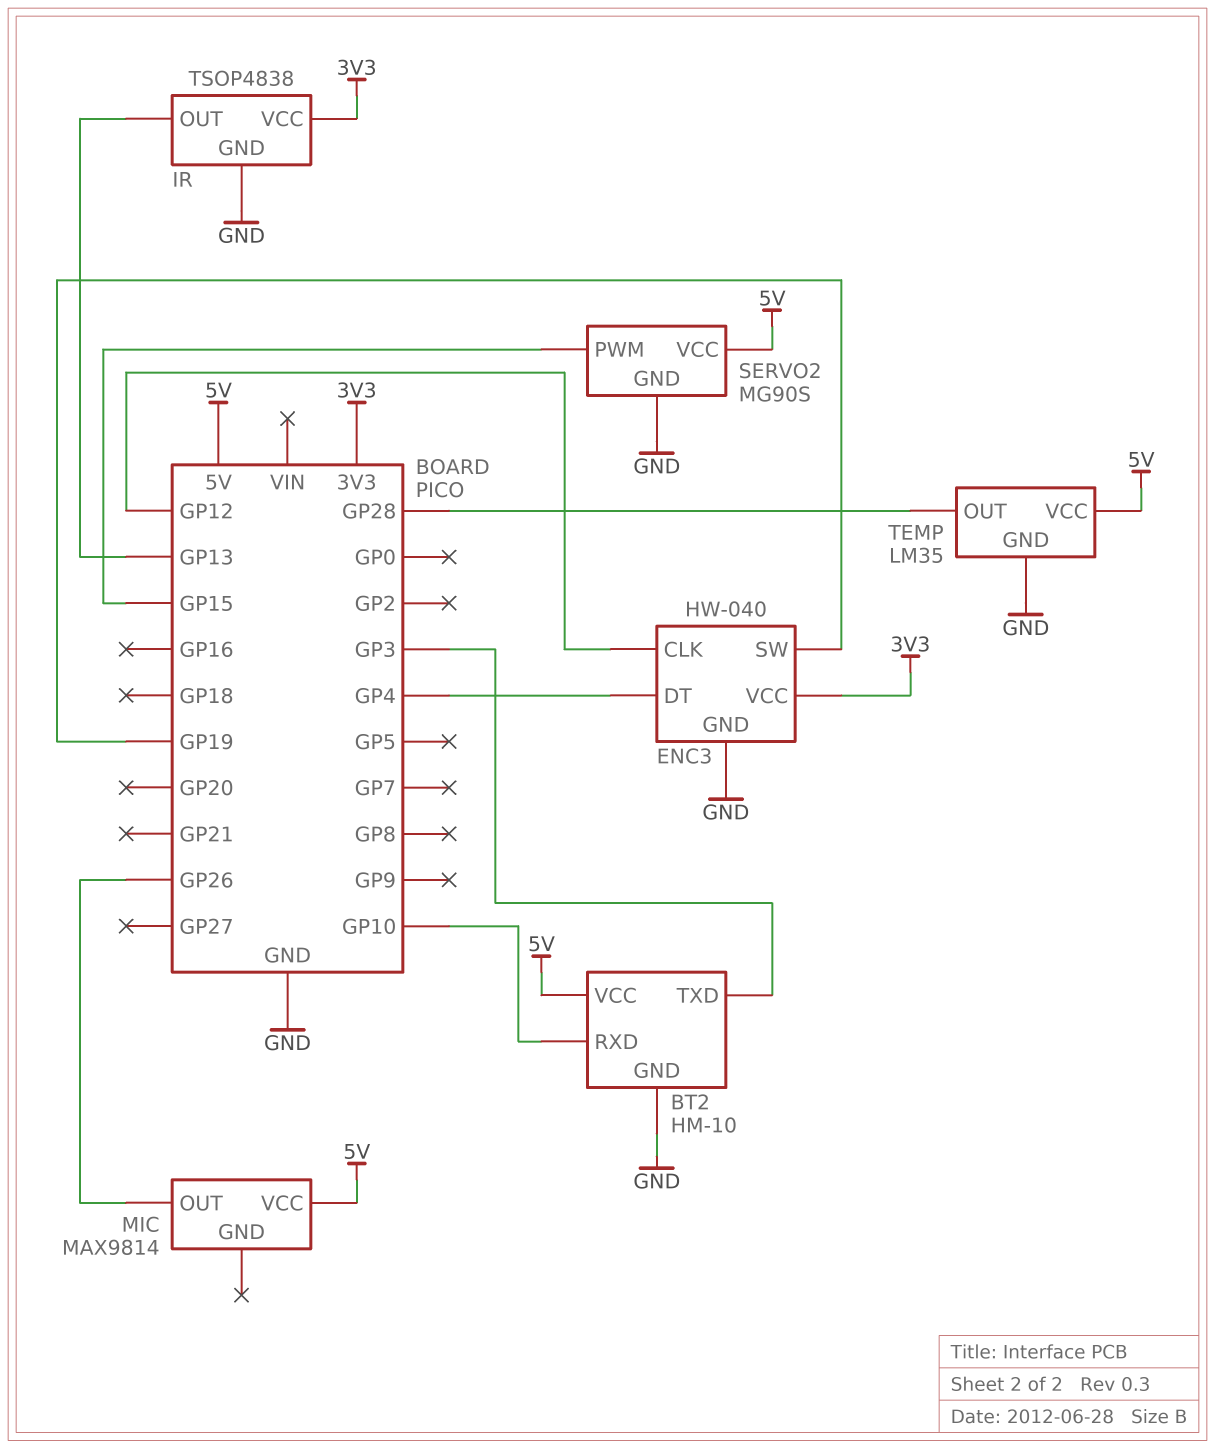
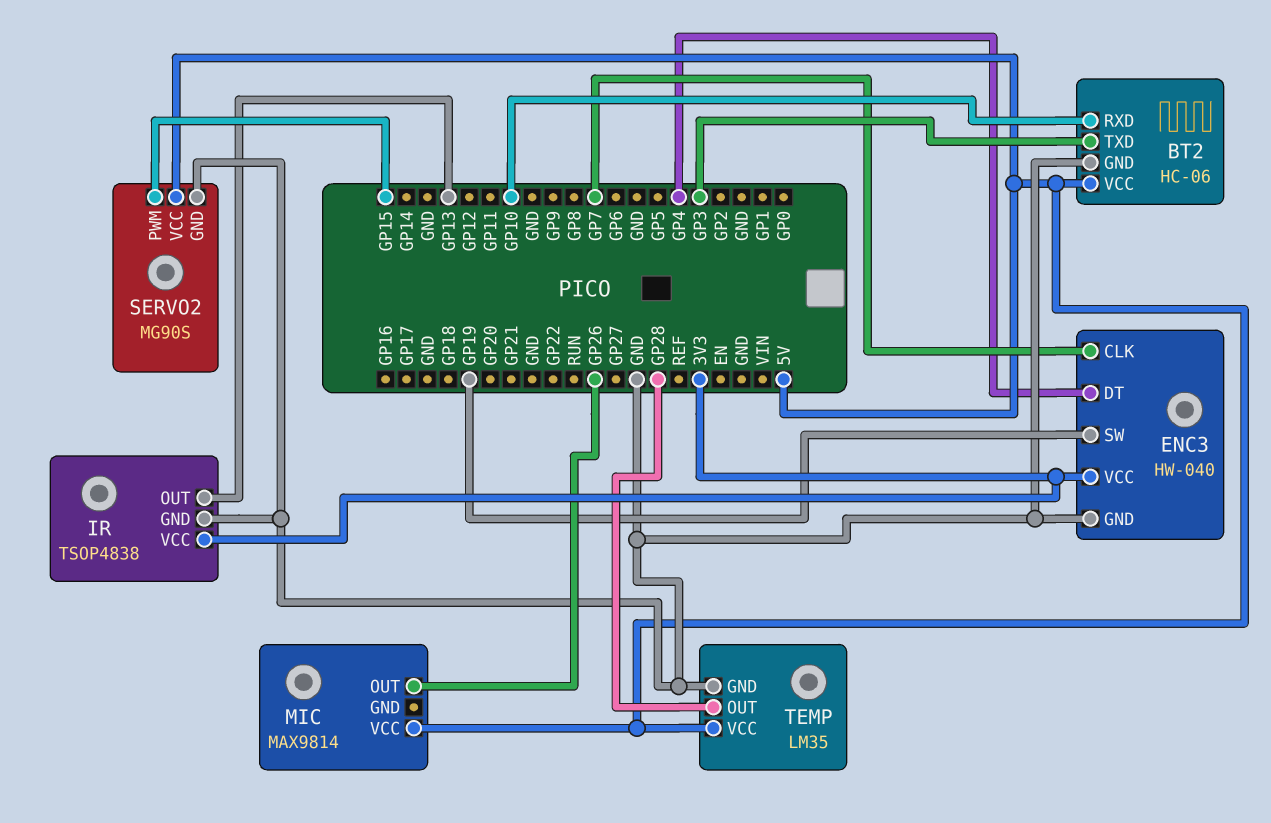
BT2: HM-10 -> HC-06
ENC3 pin CLK: GP12 -> GP7

